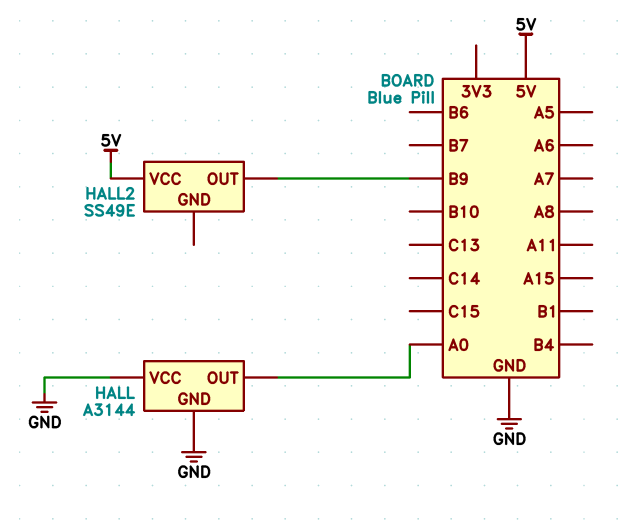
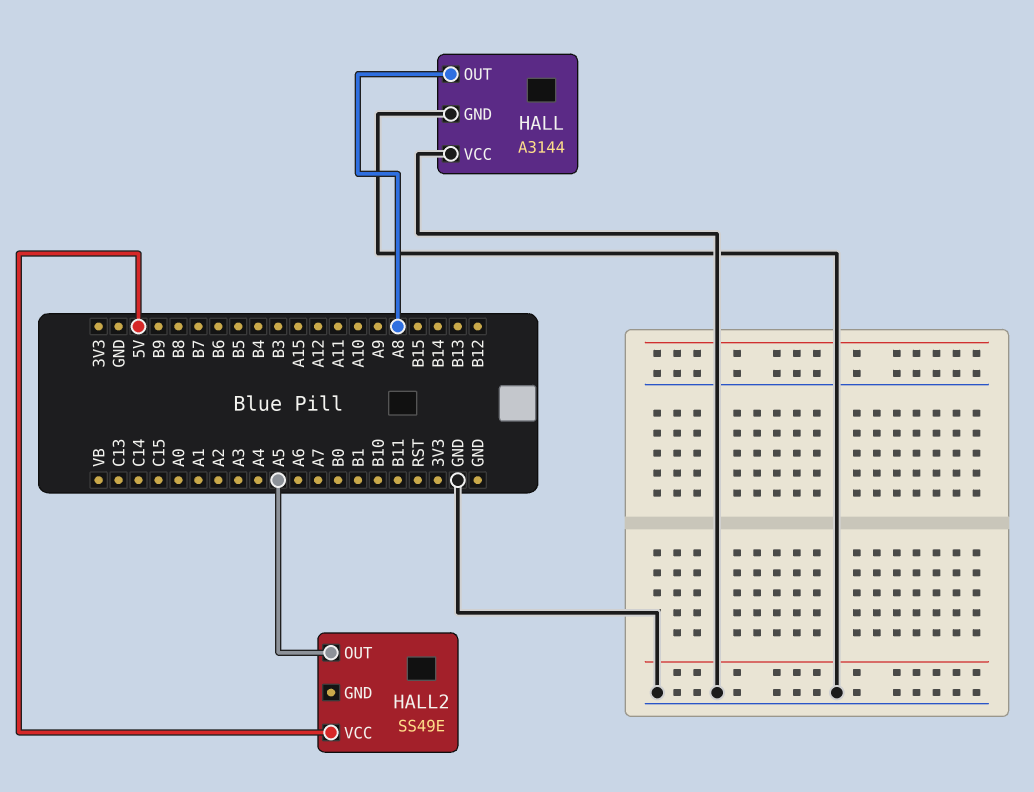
HALL pin OUT: A0 -> A8
HALL2 pin OUT: B9 -> A5

